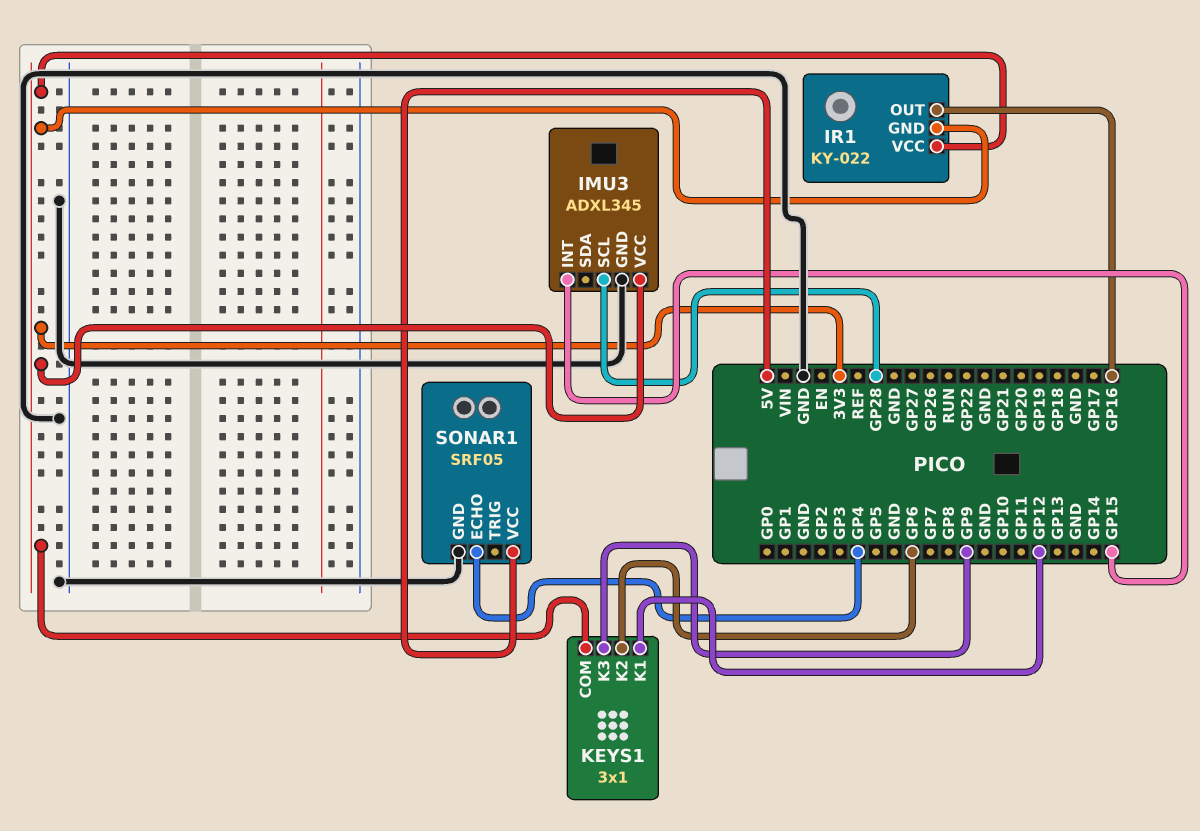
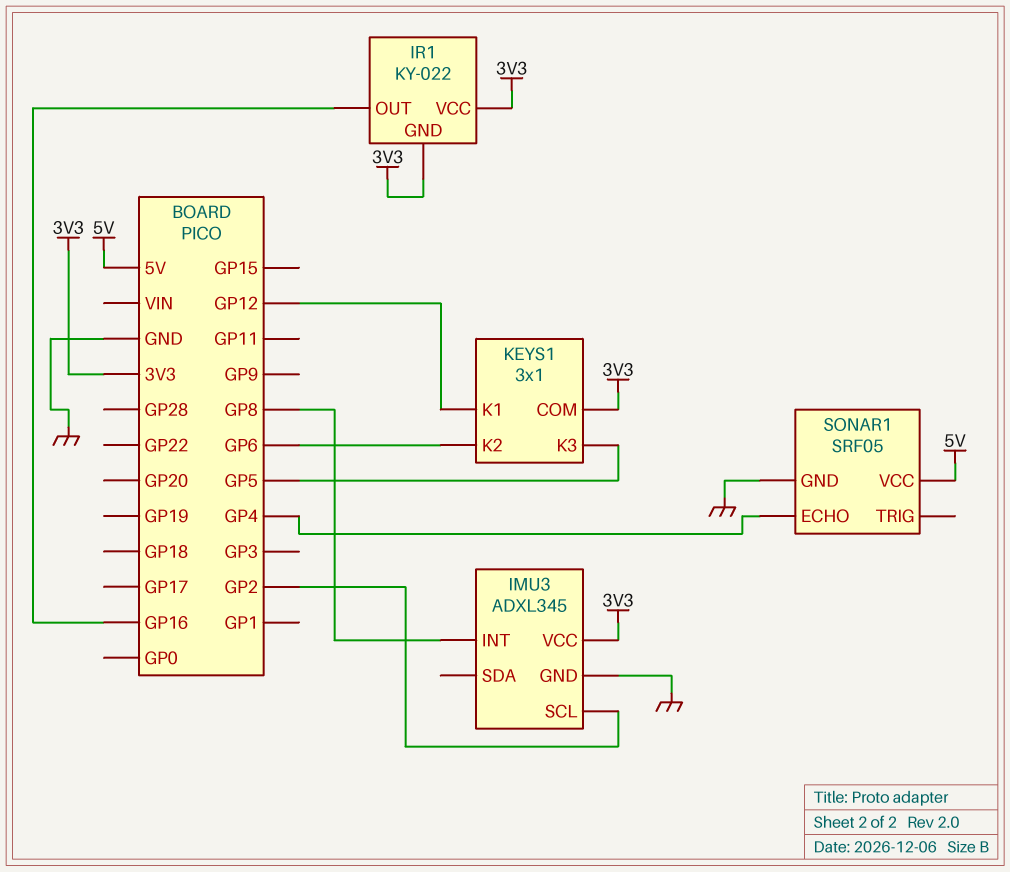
IMU3 pin INT: GP15 -> GP8
IMU3 pin SCL: GP28 -> GP2
KEYS1 pin K3: GP9 -> GP5

